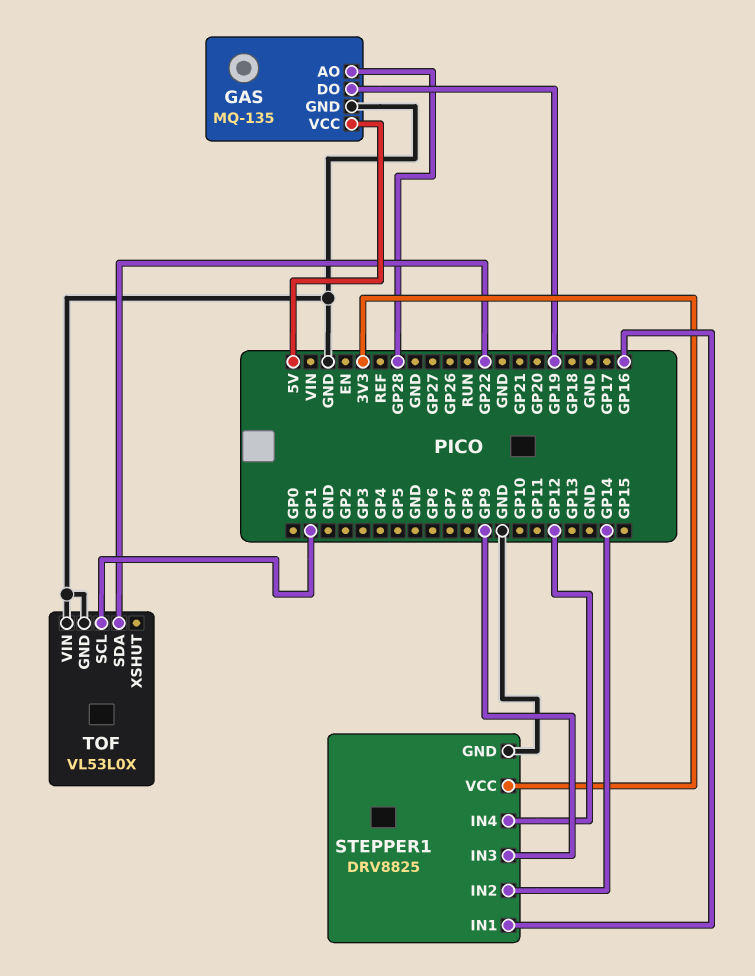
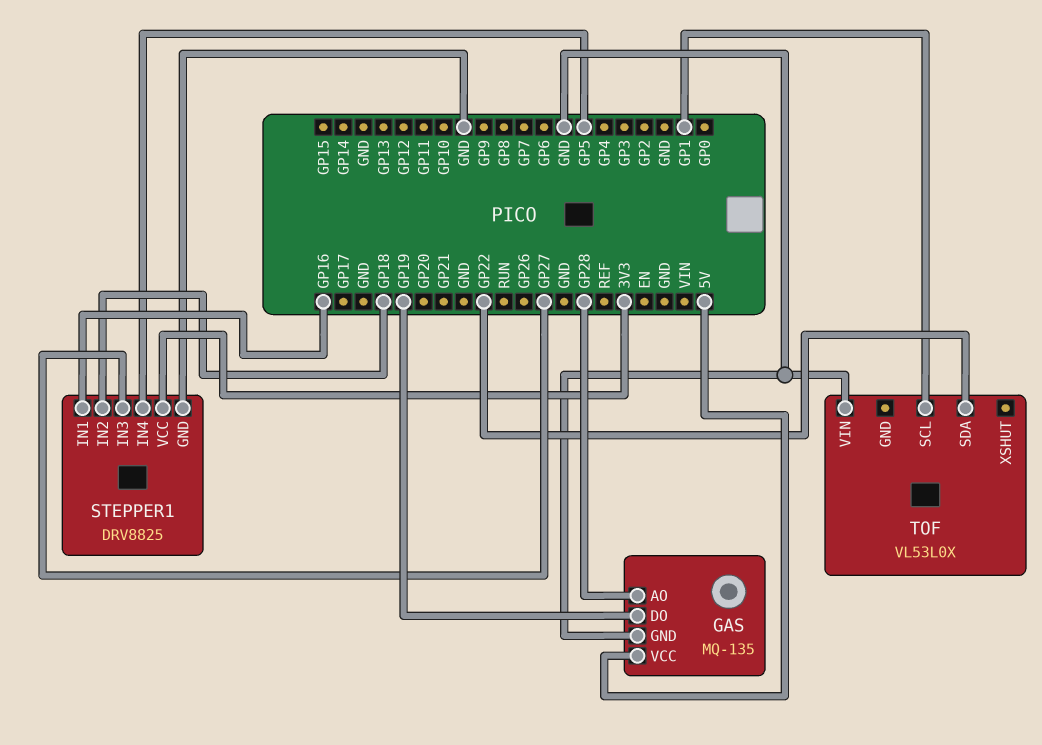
STEPPER1 pin IN2: GP14 -> GP18
STEPPER1 pin IN3: GP9 -> GP27
STEPPER1 pin IN4: GP12 -> GP5
TOF pin GND: GND -> none

